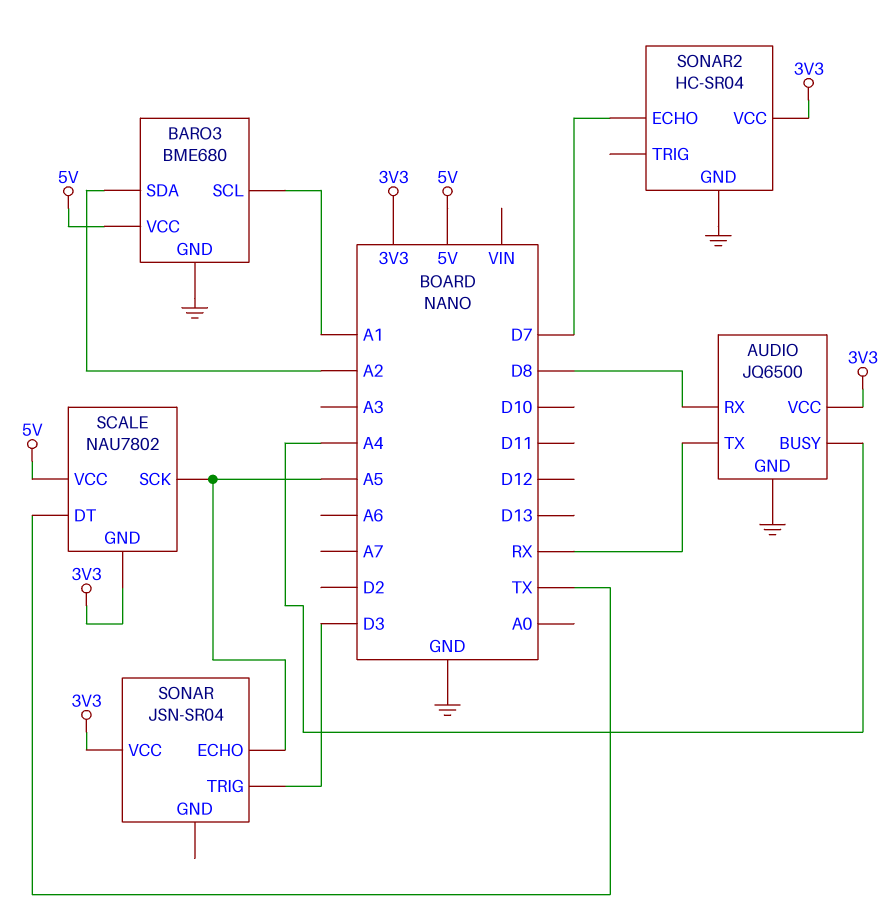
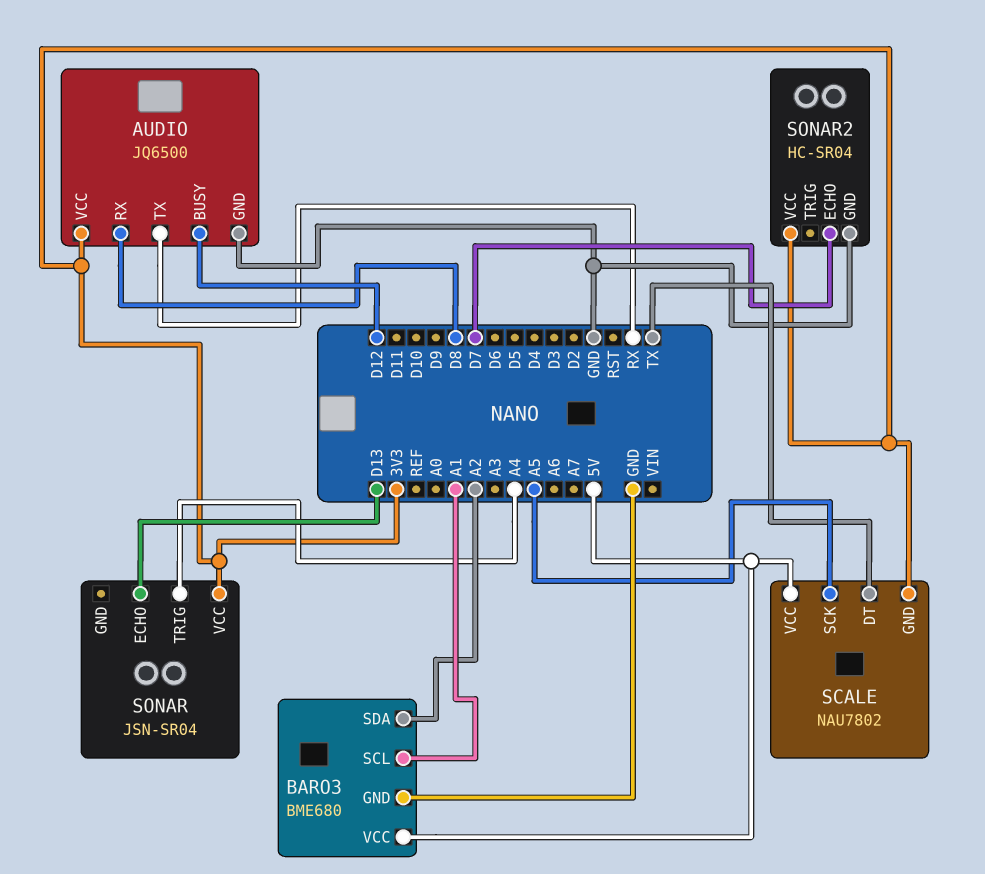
AUDIO pin BUSY: A4 -> D12
SONAR pin ECHO: A5 -> D13
SONAR pin TRIG: D3 -> A4

